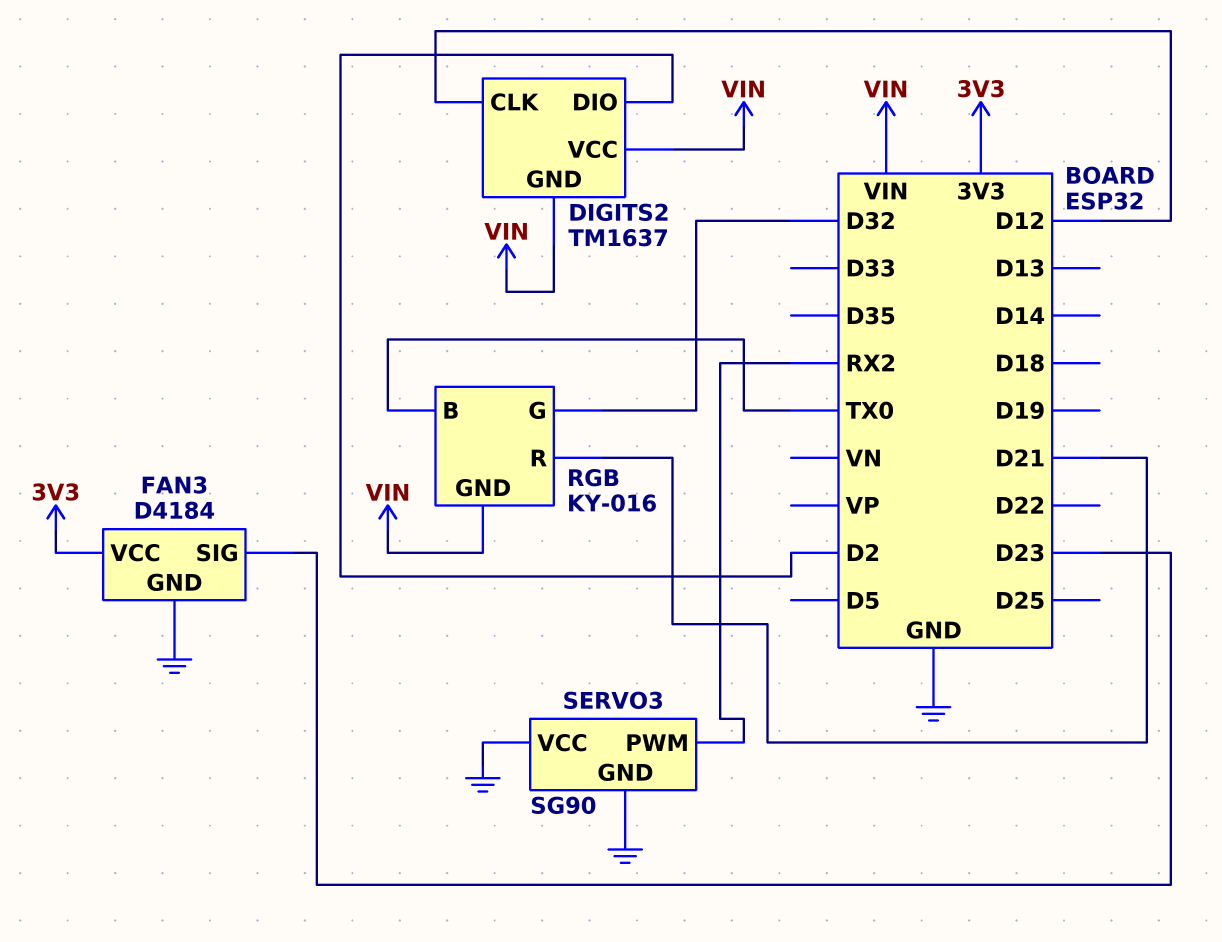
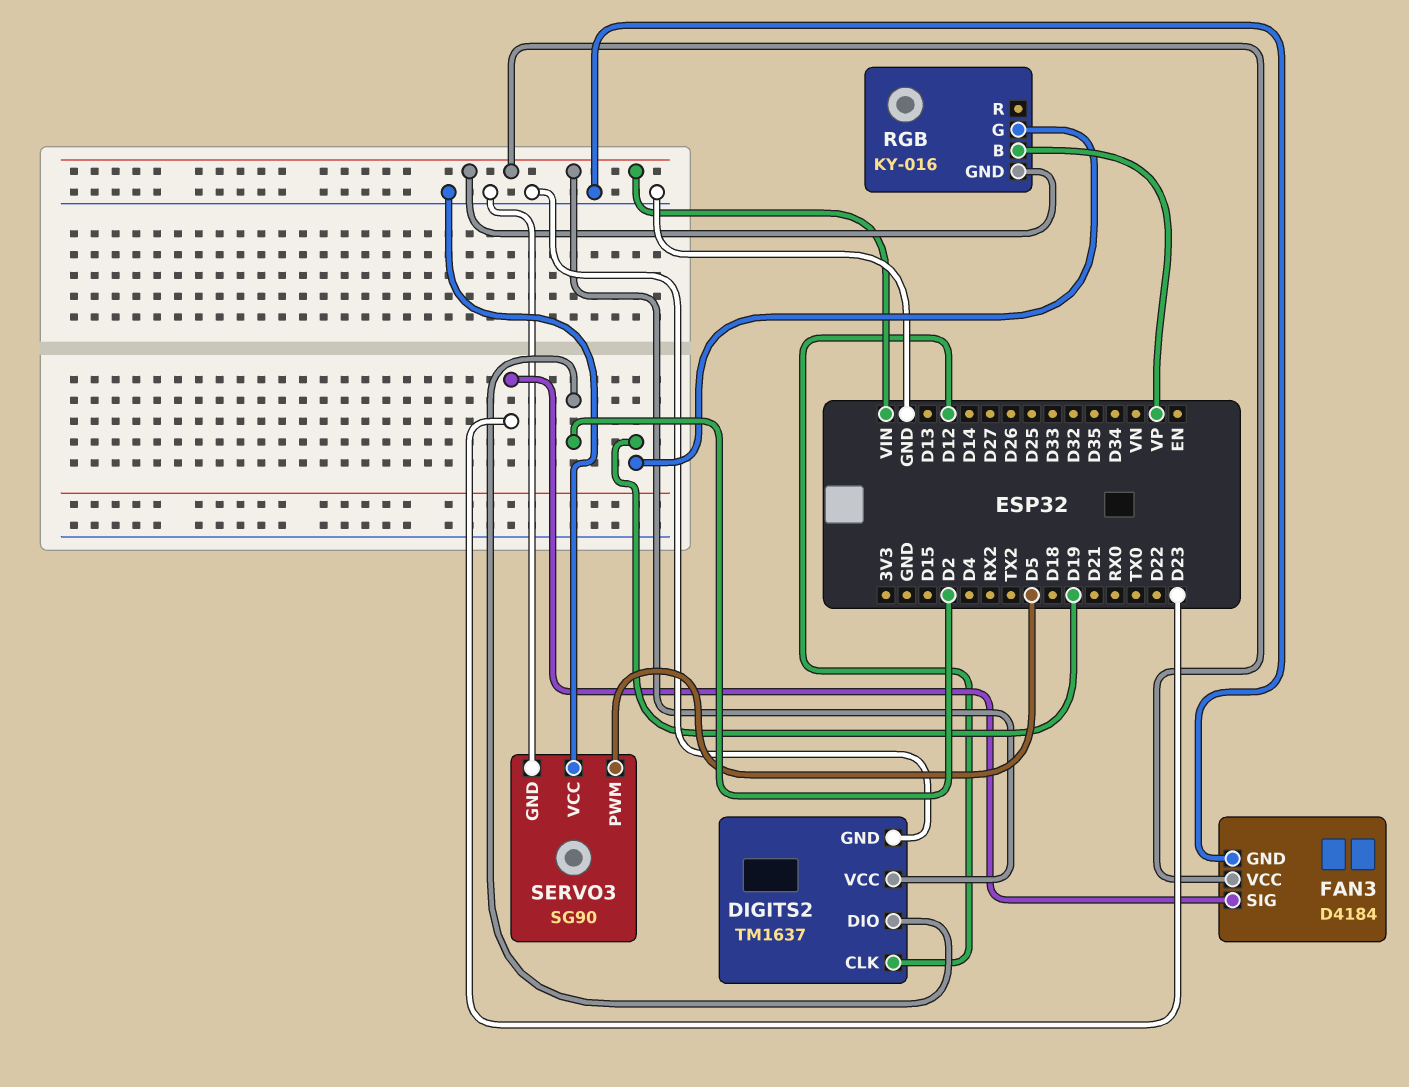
DIGITS2 pin GND: VIN -> GND
FAN3 pin VCC: 3V3 -> VIN
RGB pin B: TX0 -> VP
RGB pin G: D32 -> D19
RGB pin R: D21 -> none
SERVO3 pin PWM: RX2 -> D5

